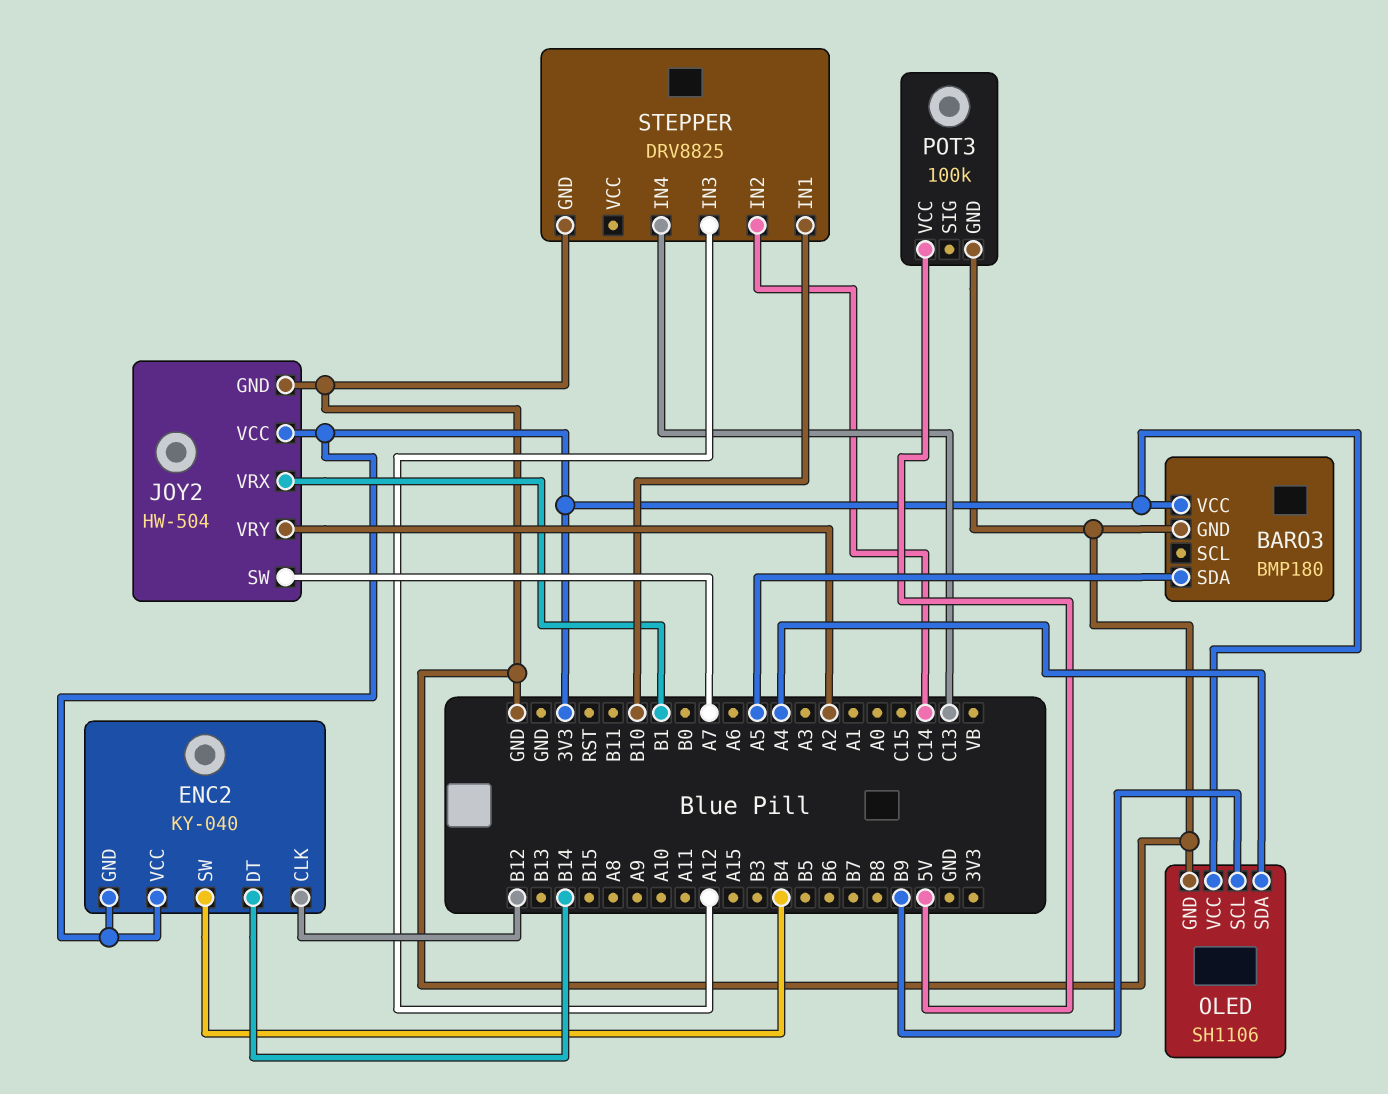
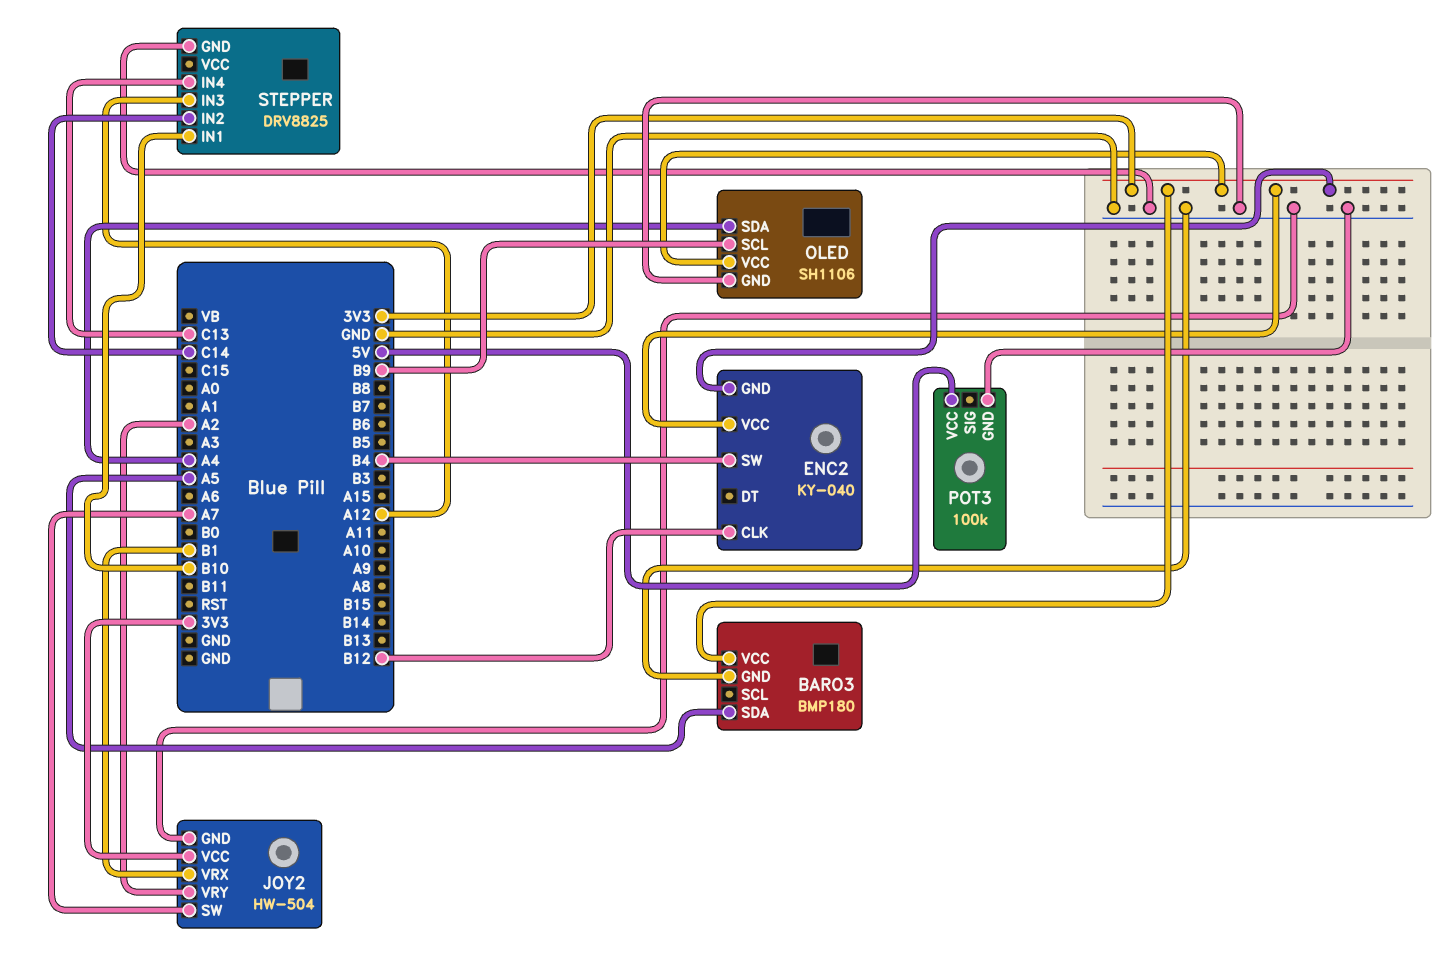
ENC2 pin DT: B14 -> none

